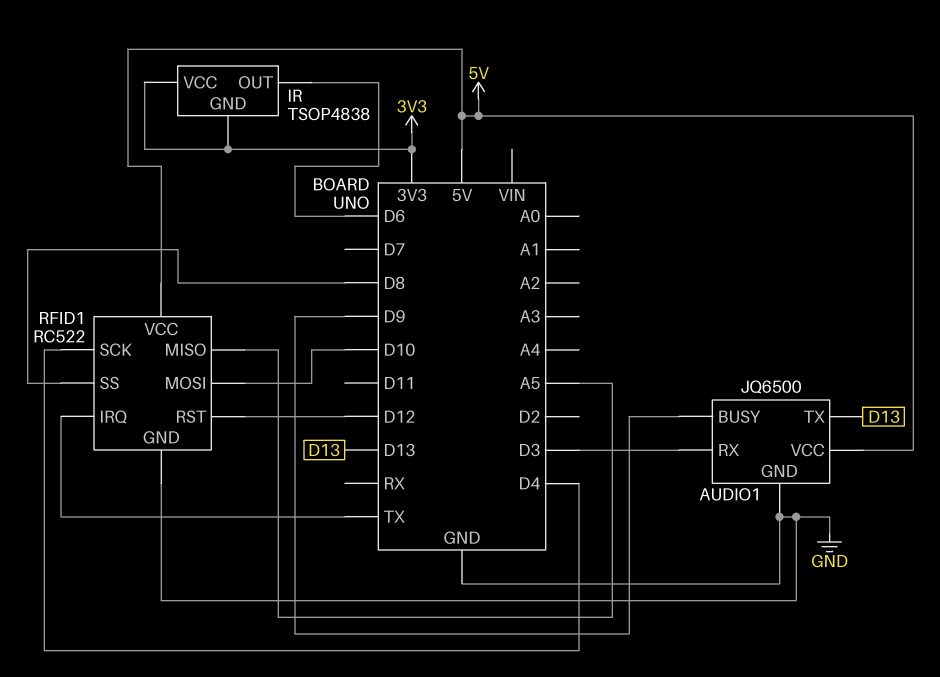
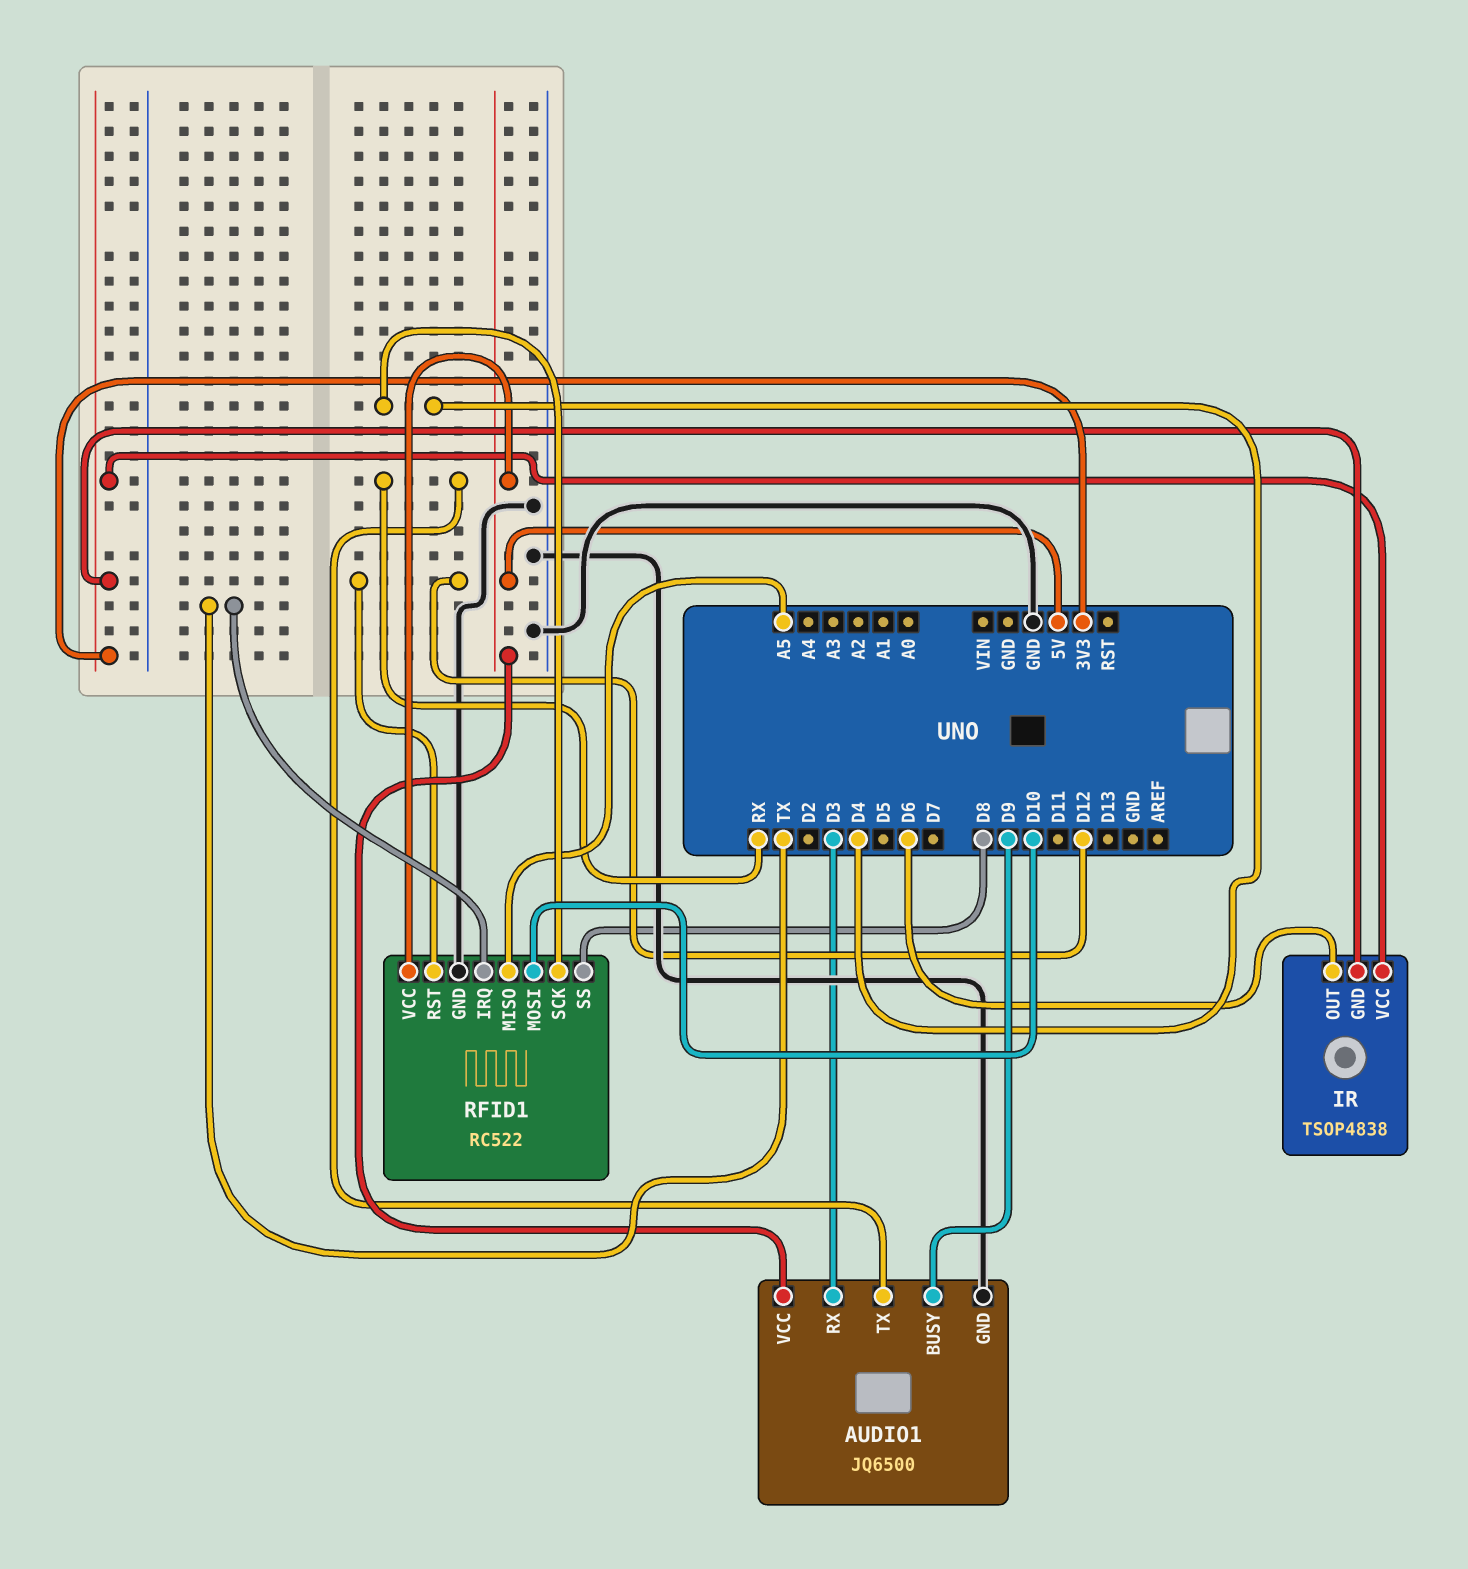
AUDIO1 pin TX: D13 -> RX

